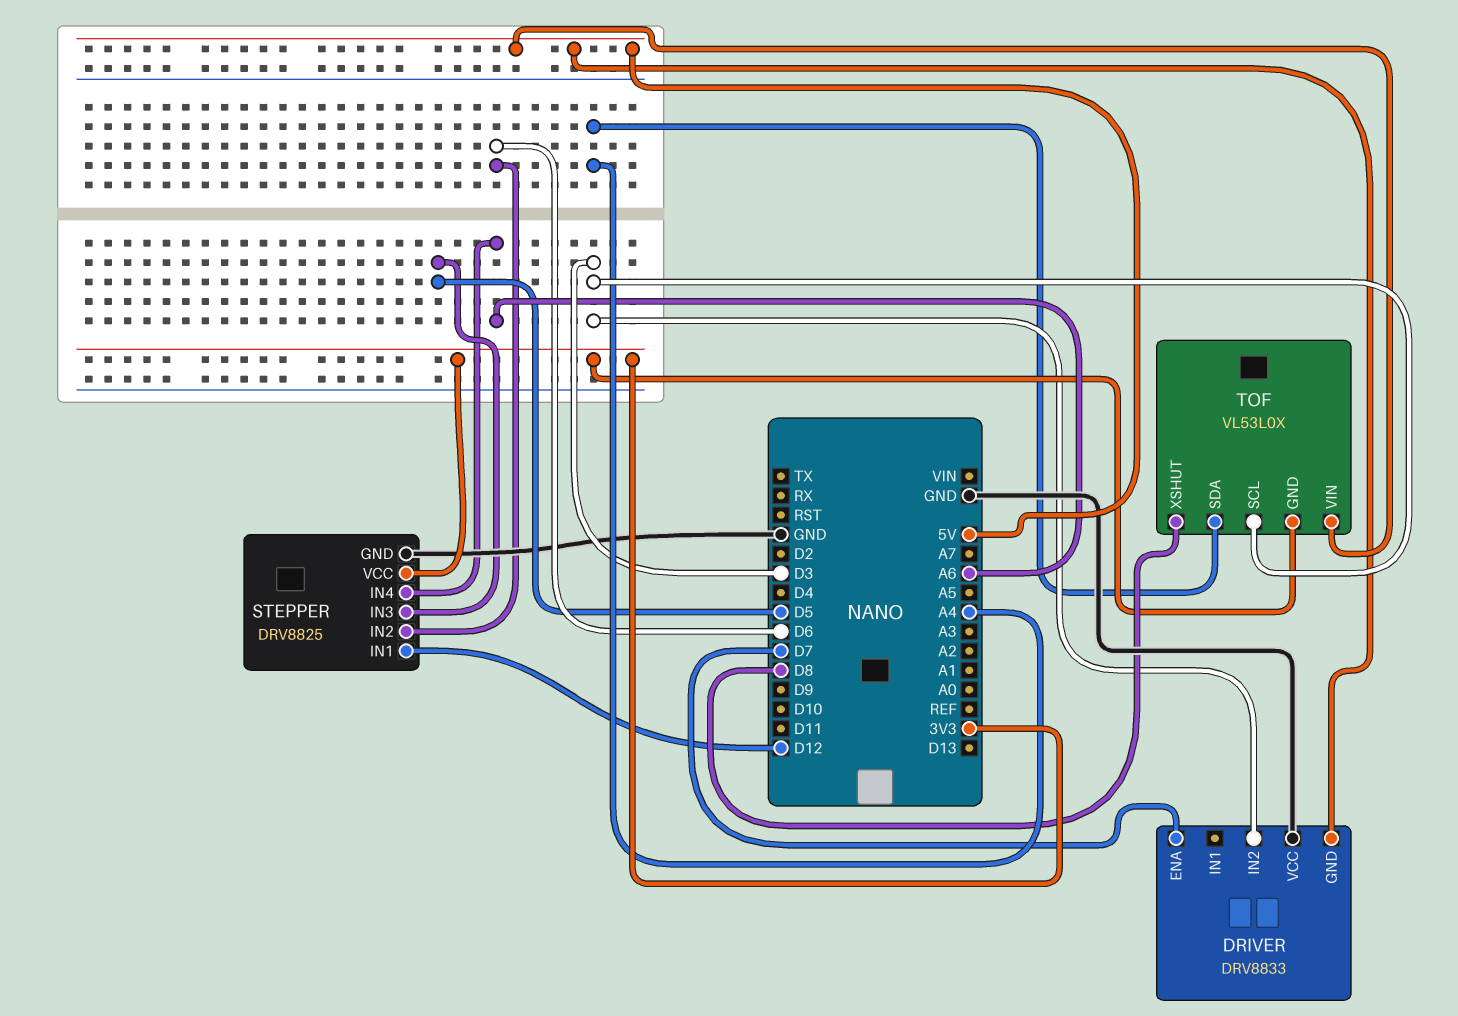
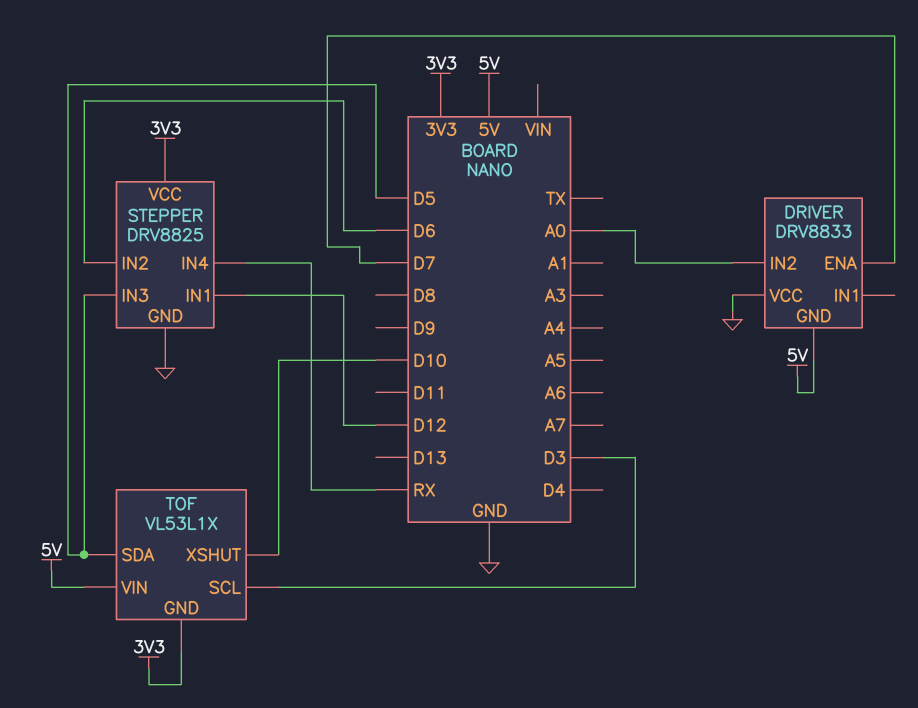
DRIVER pin IN2: D3 -> A0
STEPPER pin IN4: A6 -> RX
TOF: VL53L0X -> VL53L1X
TOF pin SDA: A4 -> D5
TOF pin XSHUT: D8 -> D10

